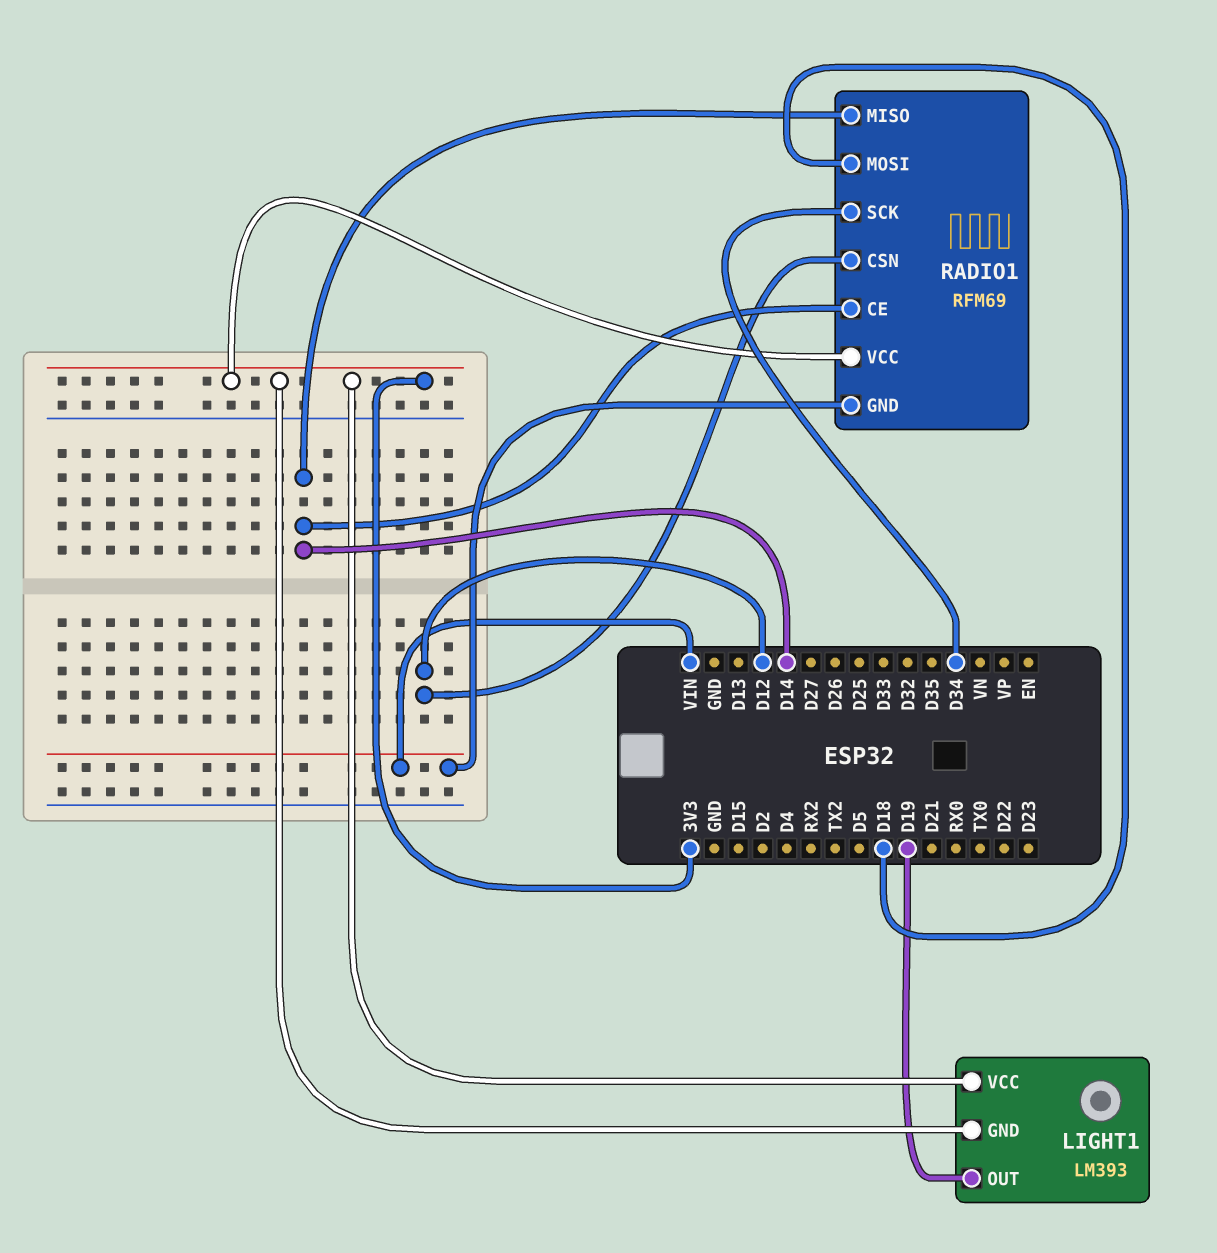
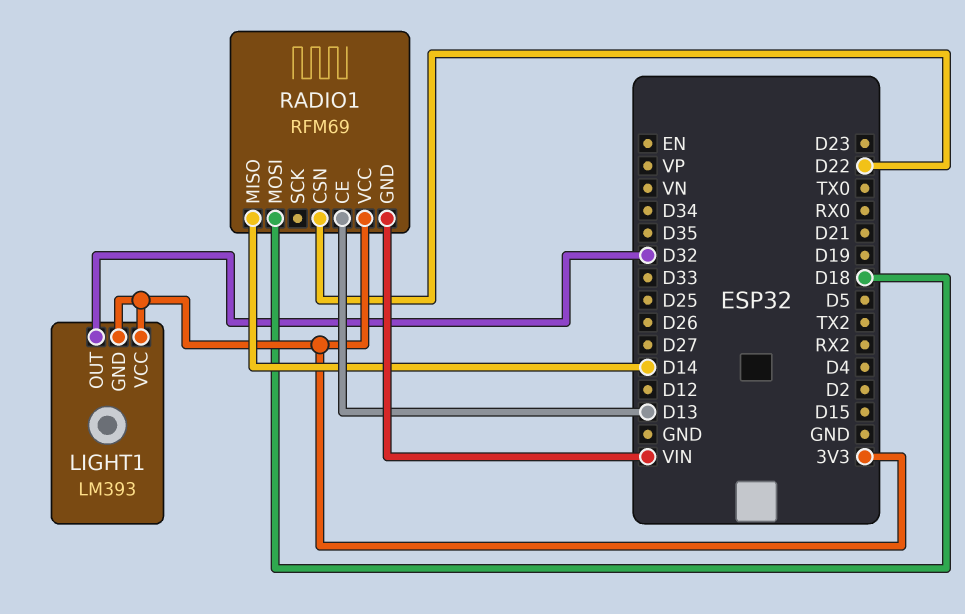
LIGHT1 pin OUT: D19 -> D32
RADIO1 pin CE: D14 -> D13
RADIO1 pin CSN: D12 -> D22
RADIO1 pin SCK: D34 -> none

